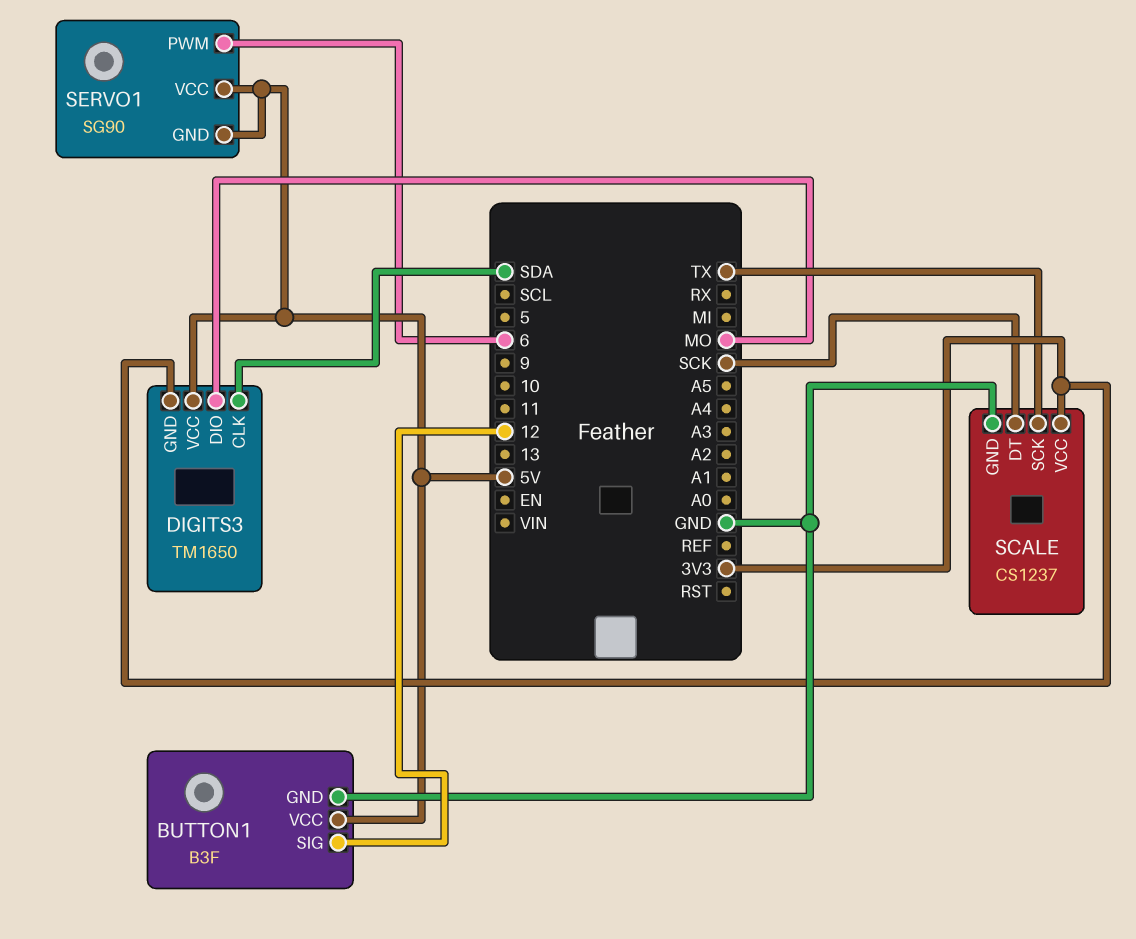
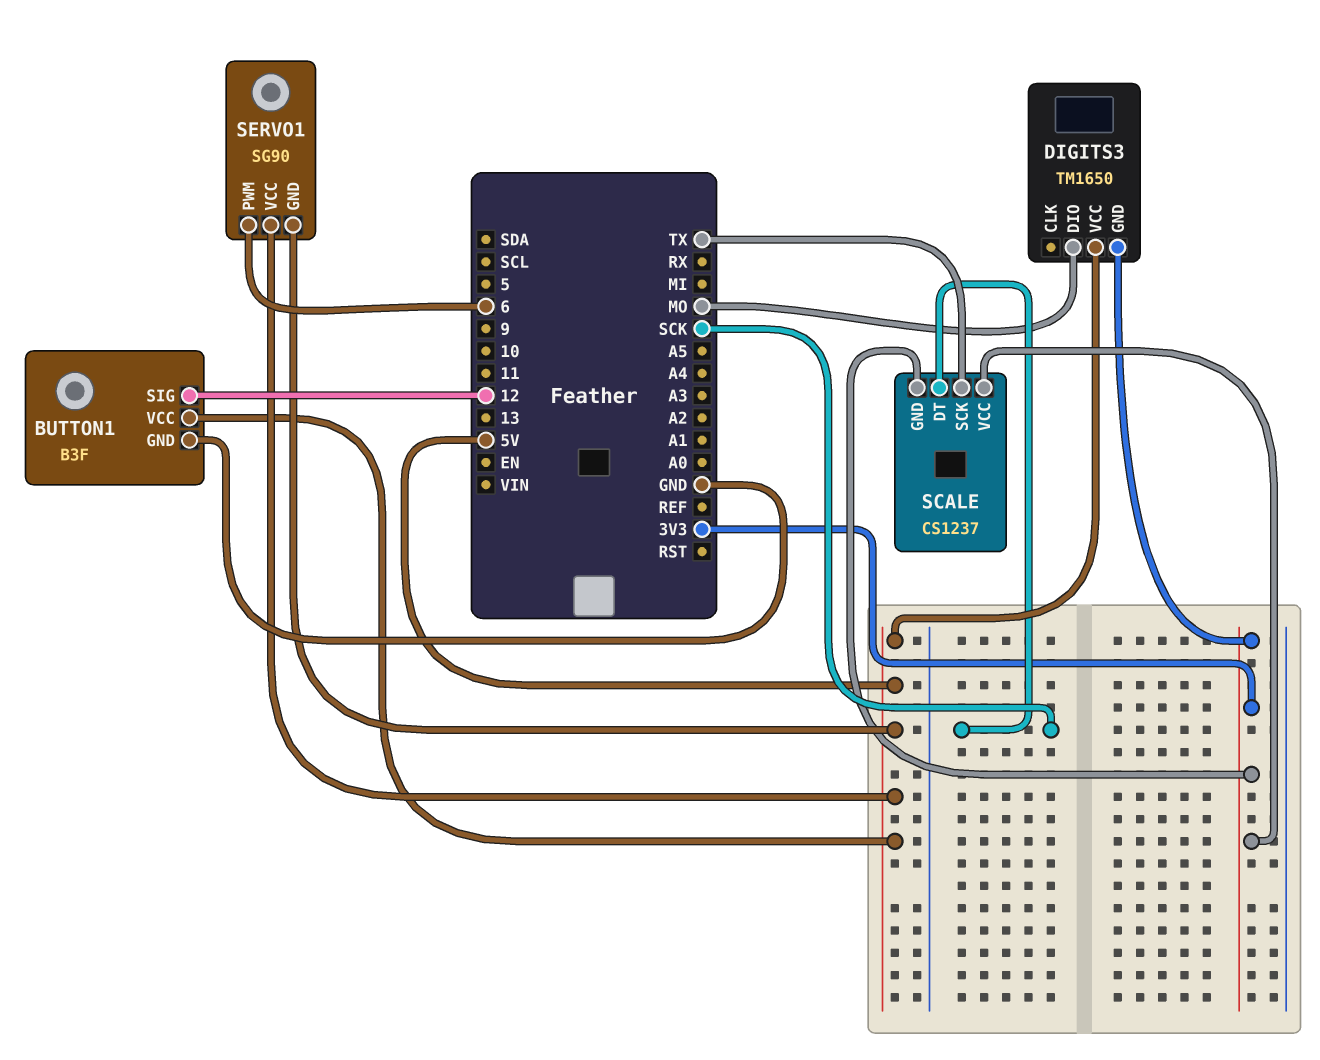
DIGITS3 pin CLK: SDA -> none
SCALE pin GND: GND -> 3V3

